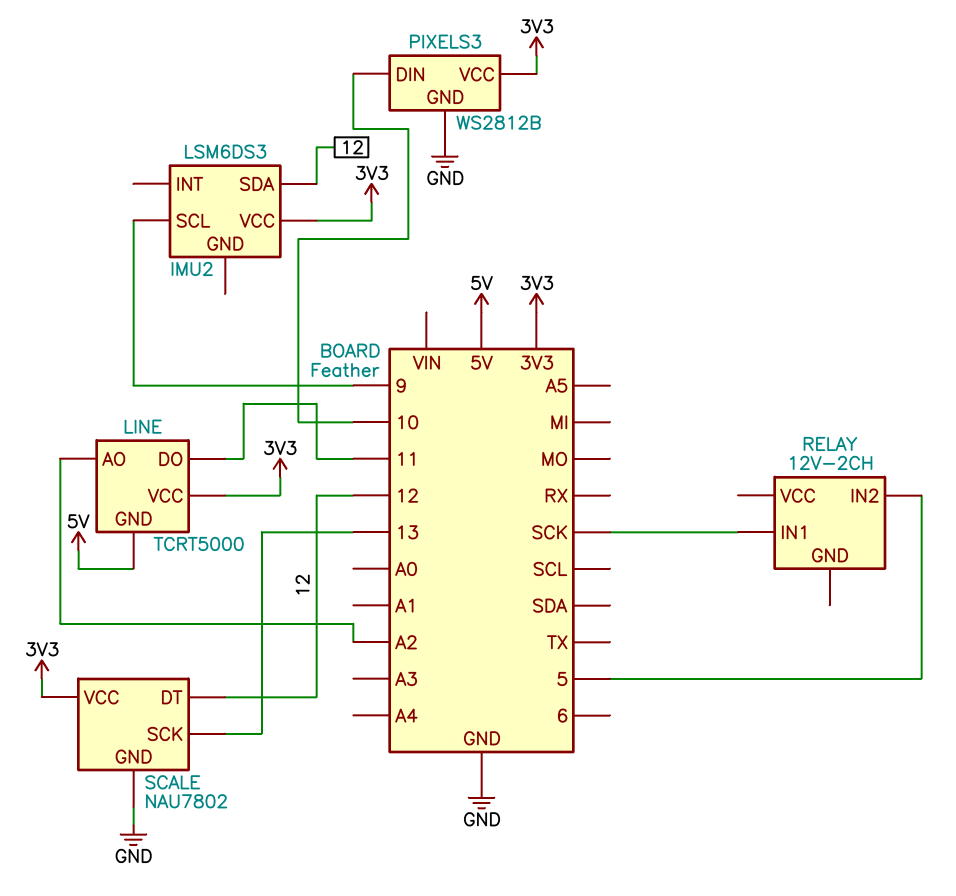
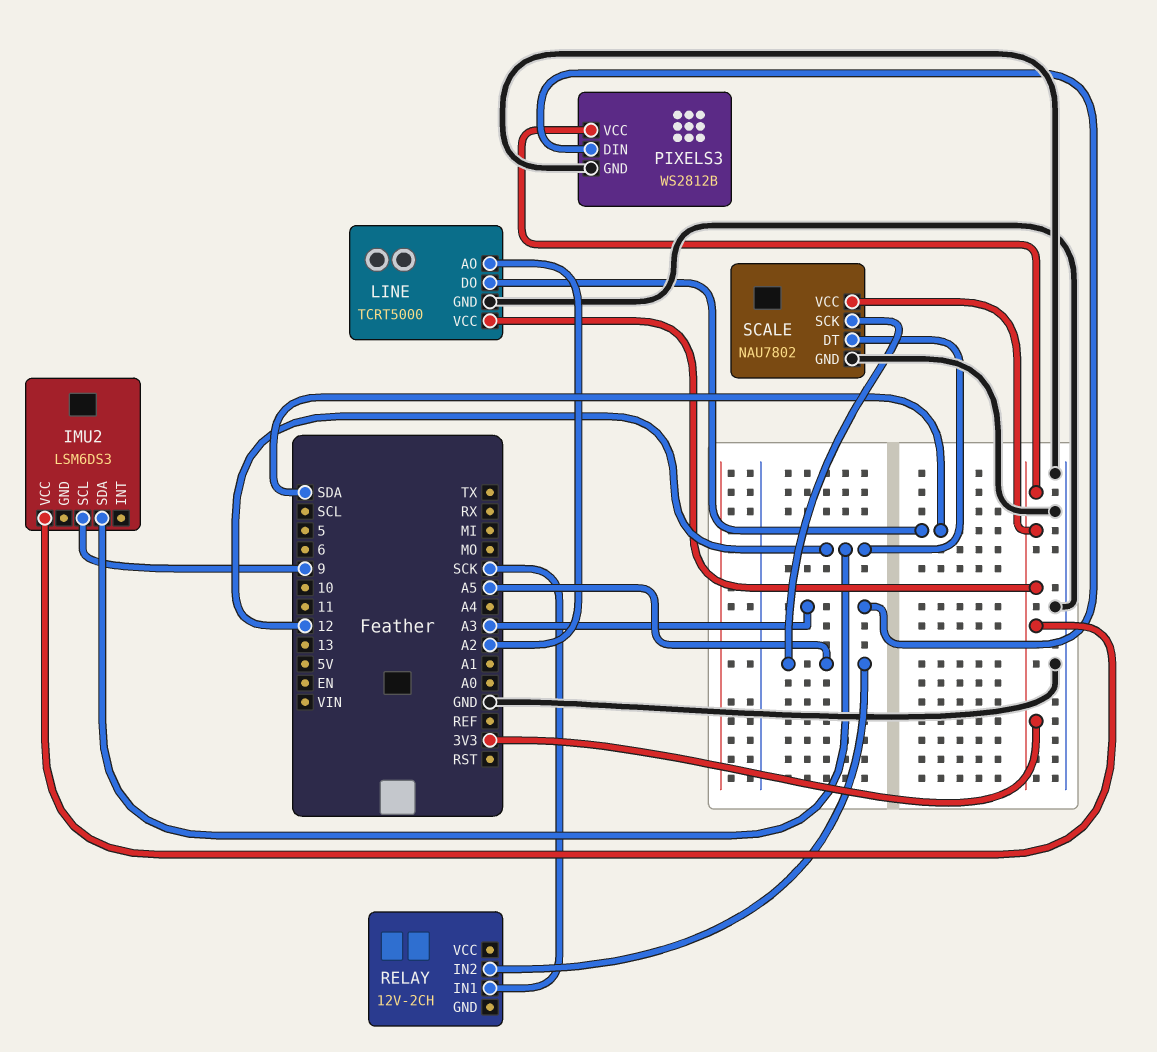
LINE pin DO: 11 -> SDA
LINE pin GND: 5V -> GND
PIXELS3 pin DIN: 10 -> A3
RELAY pin IN2: 5 -> A5
SCALE pin SCK: 13 -> A5

